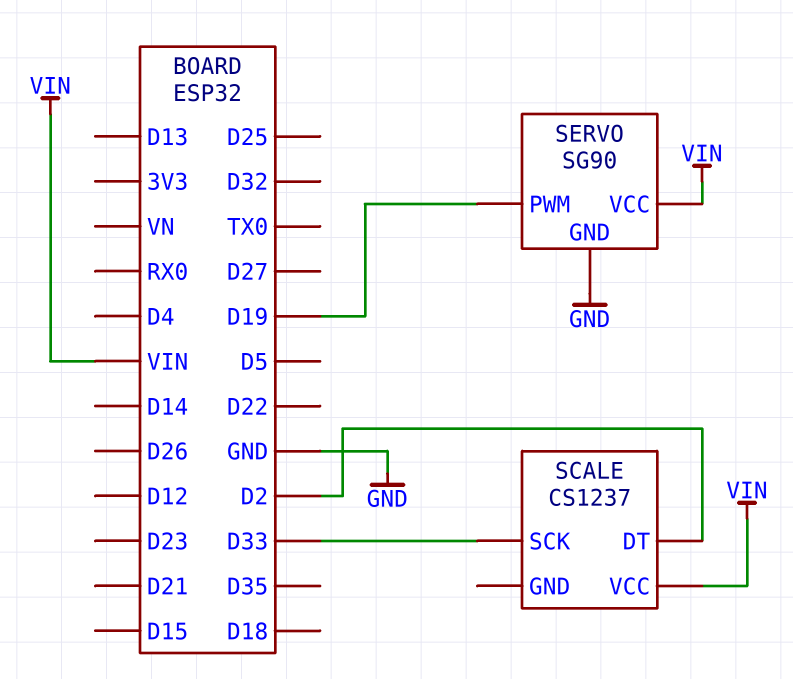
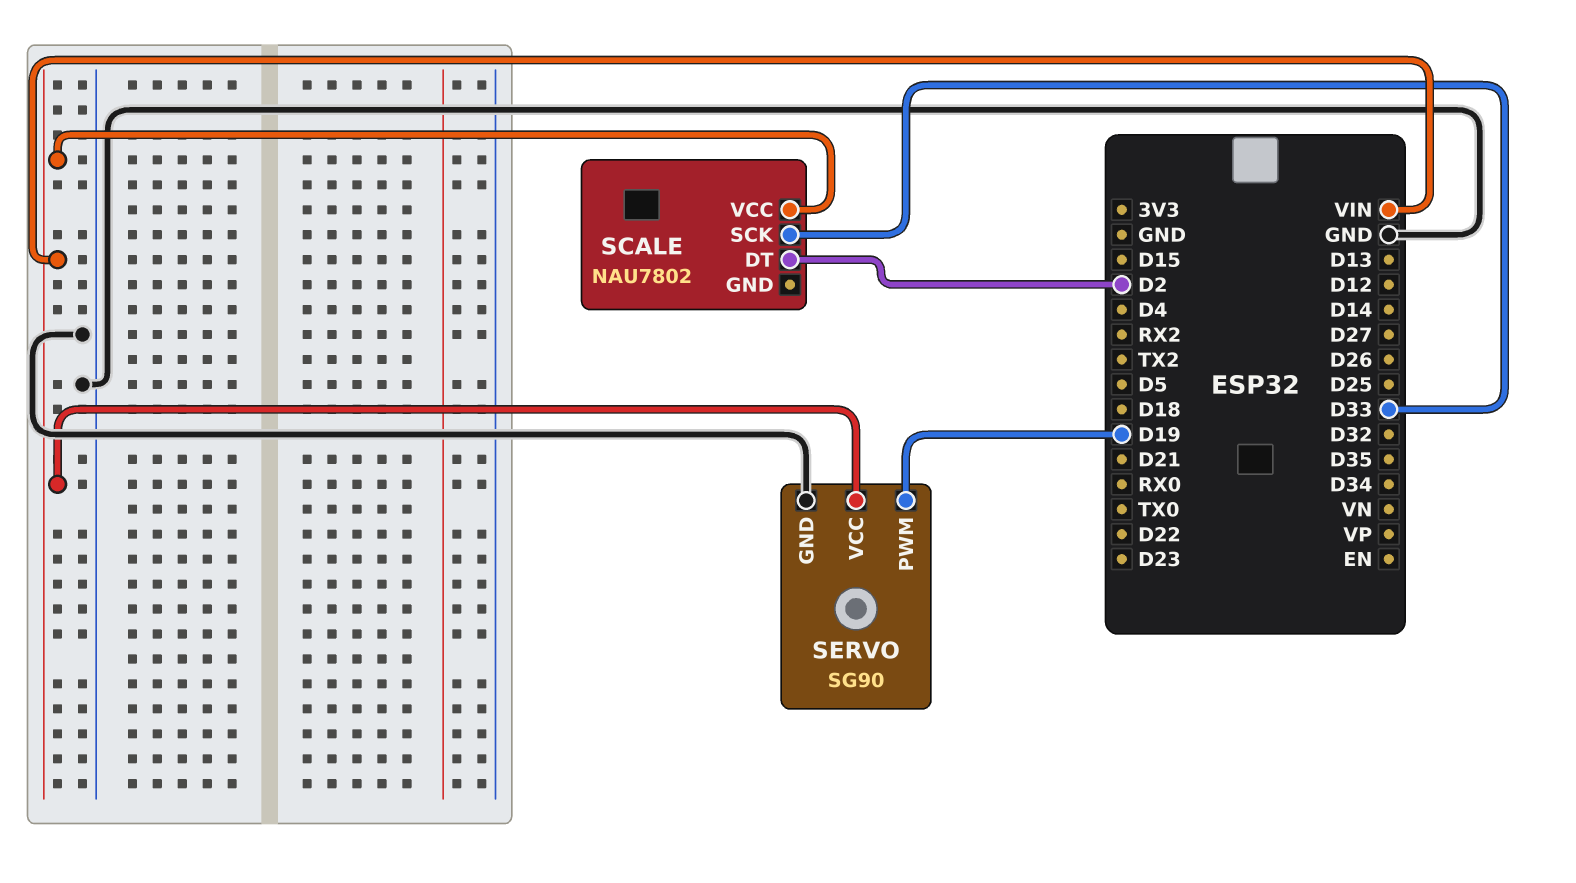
SCALE: CS1237 -> NAU7802

